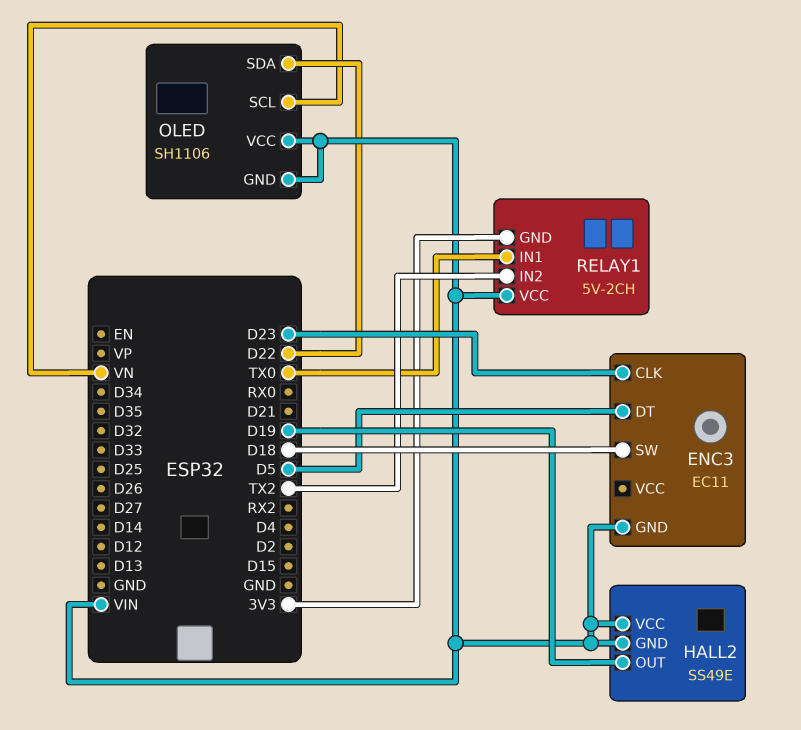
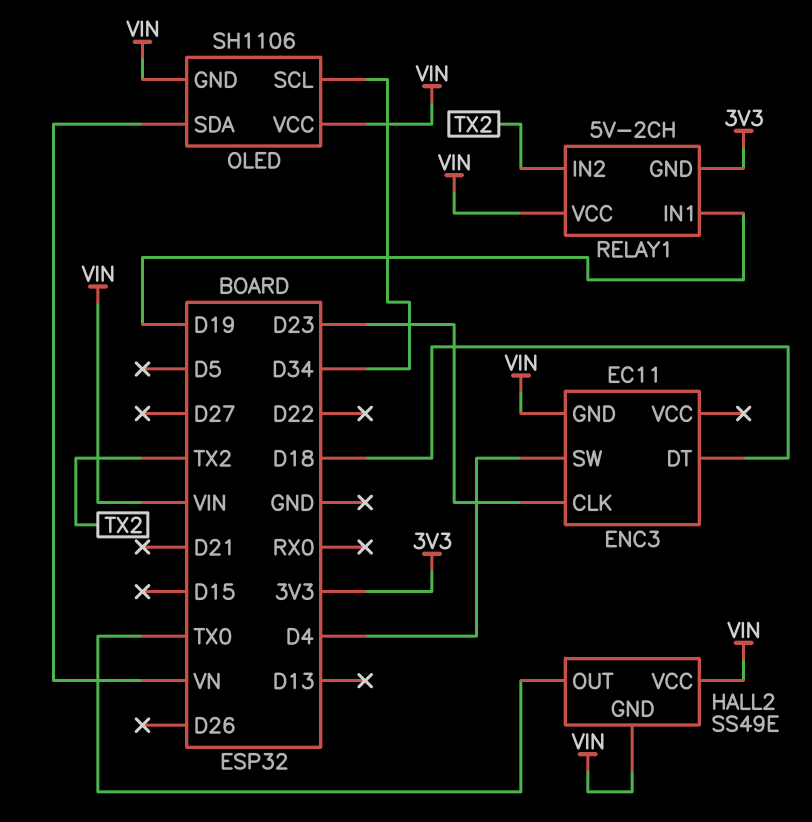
ENC3 pin DT: D5 -> D18
ENC3 pin SW: D18 -> D4
HALL2 pin OUT: D19 -> TX0
OLED pin SCL: VN -> D34
OLED pin SDA: D22 -> VN
RELAY1 pin IN1: TX0 -> D19

